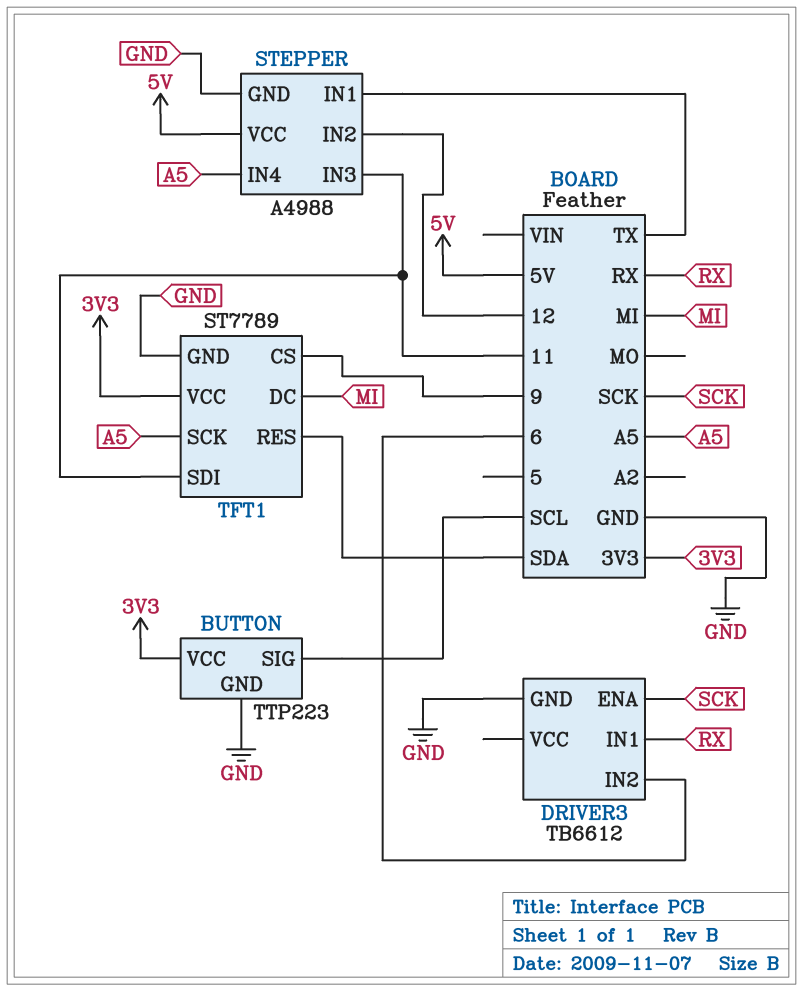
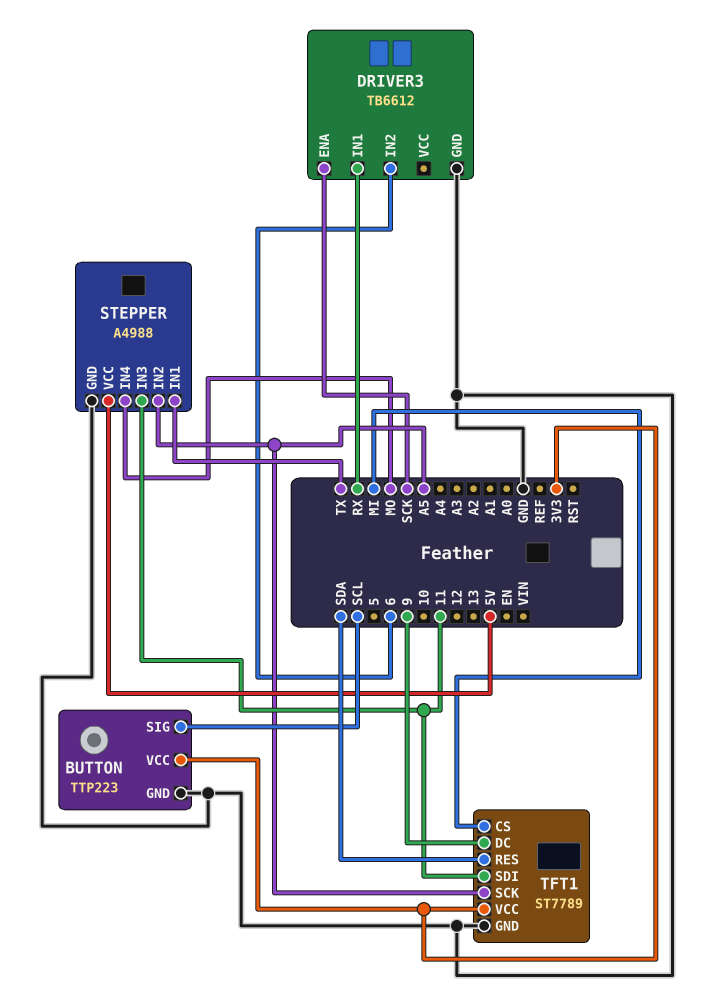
STEPPER pin IN2: 12 -> A5
STEPPER pin IN4: A5 -> MO
TFT1 pin CS: 9 -> MI
TFT1 pin DC: MI -> 9

